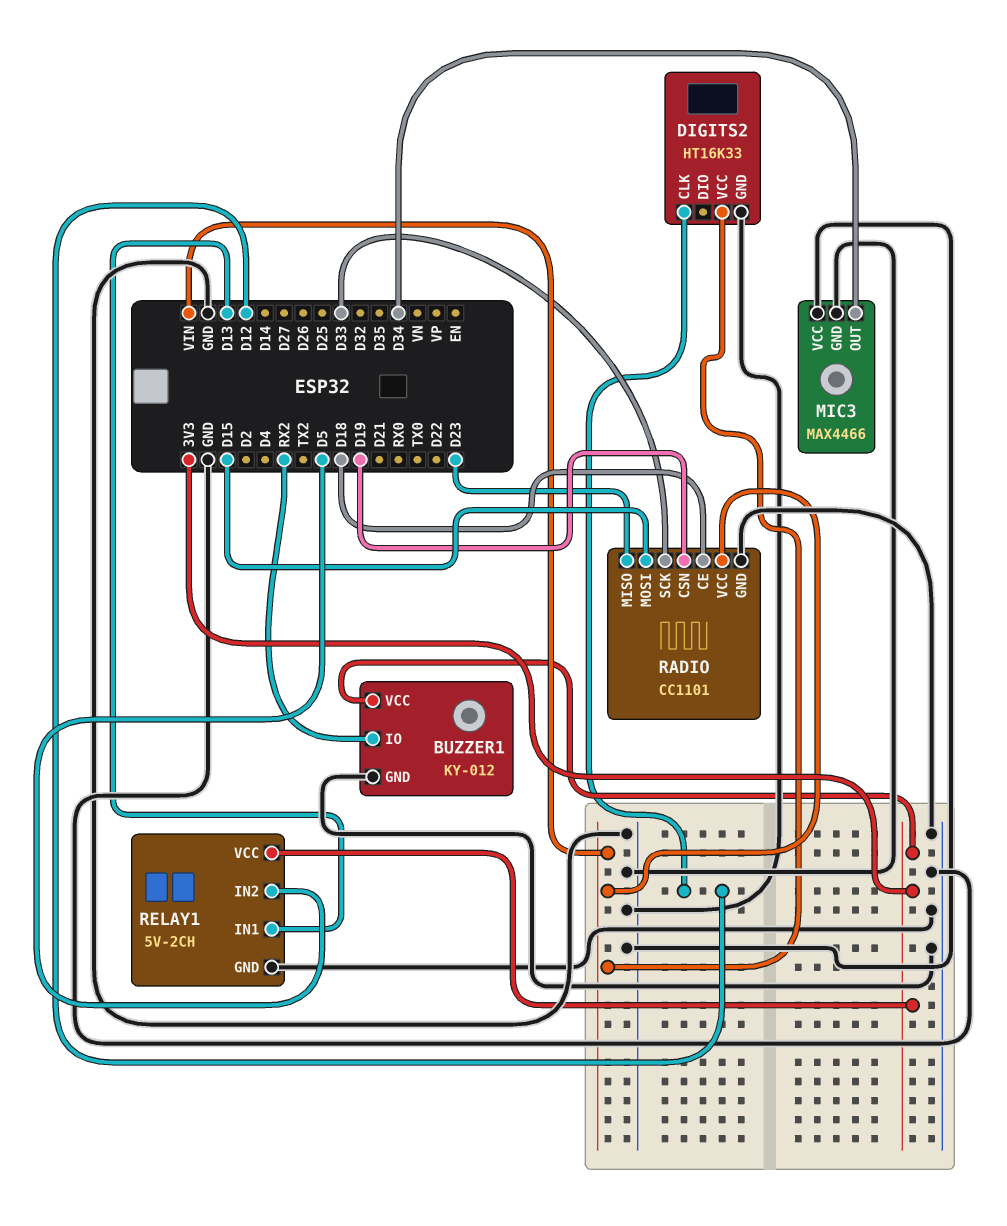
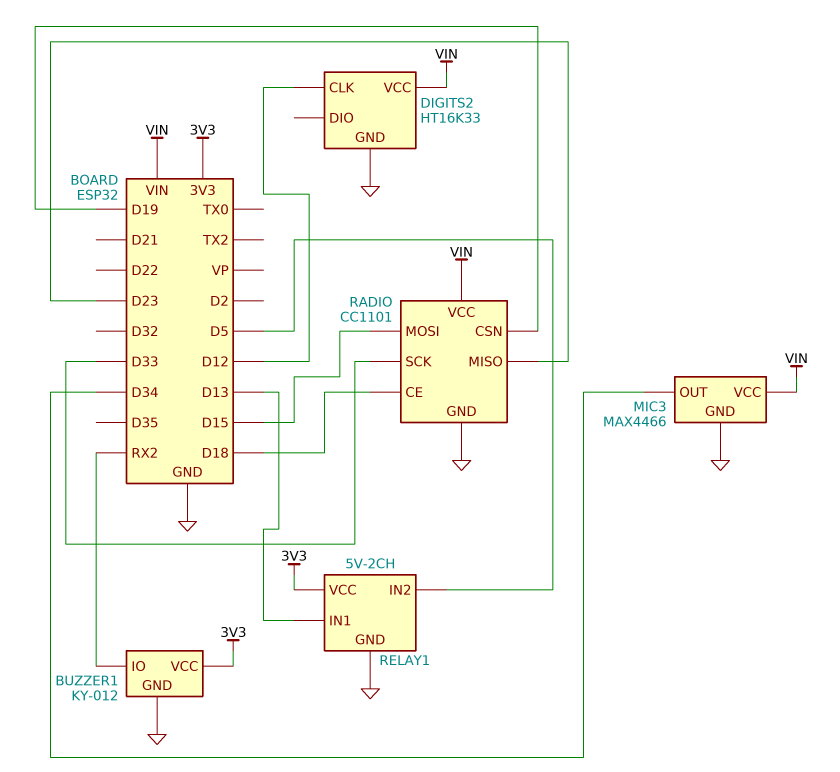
MIC3 pin VCC: GND -> VIN

